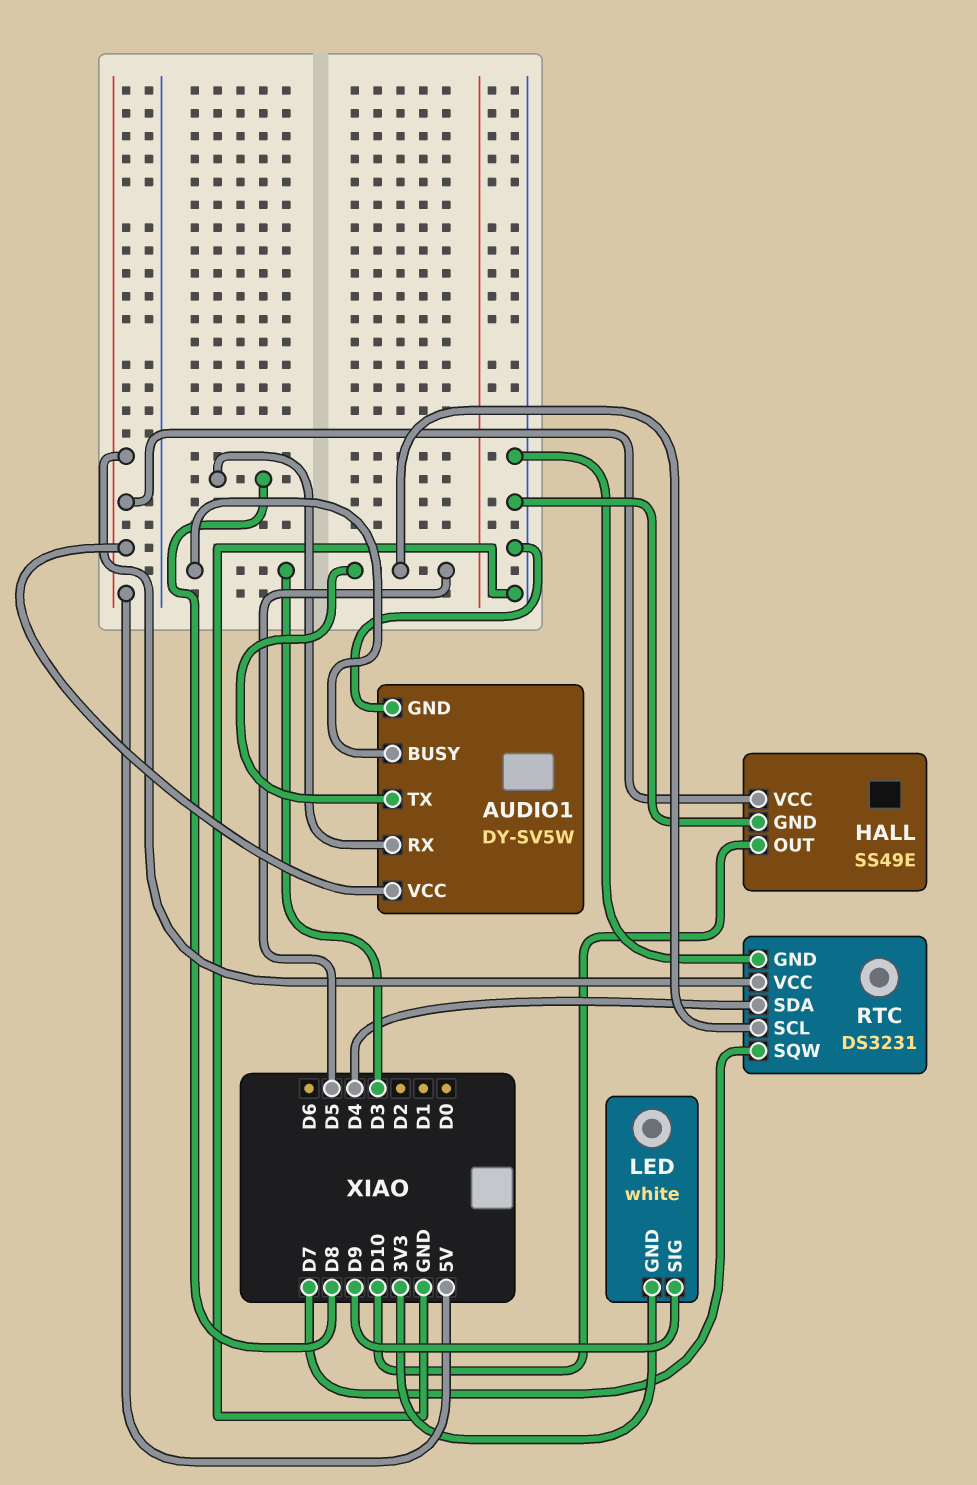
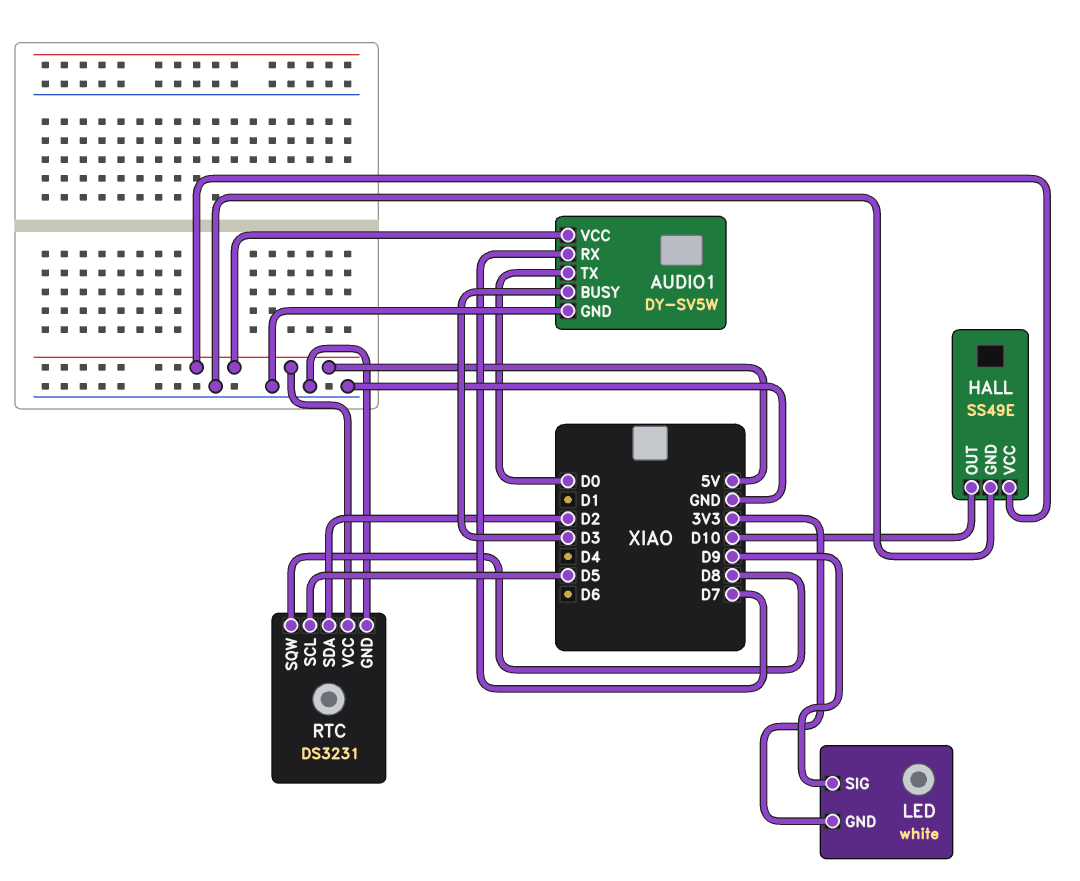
AUDIO1 pin RX: D8 -> D7
AUDIO1 pin TX: D5 -> D0
RTC pin SDA: D4 -> D2
RTC pin SQW: D7 -> D8

